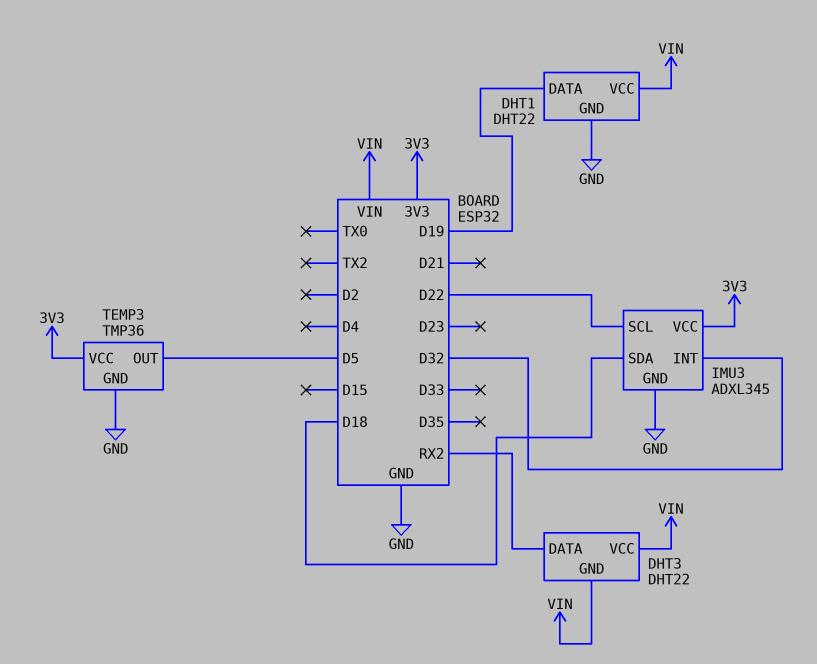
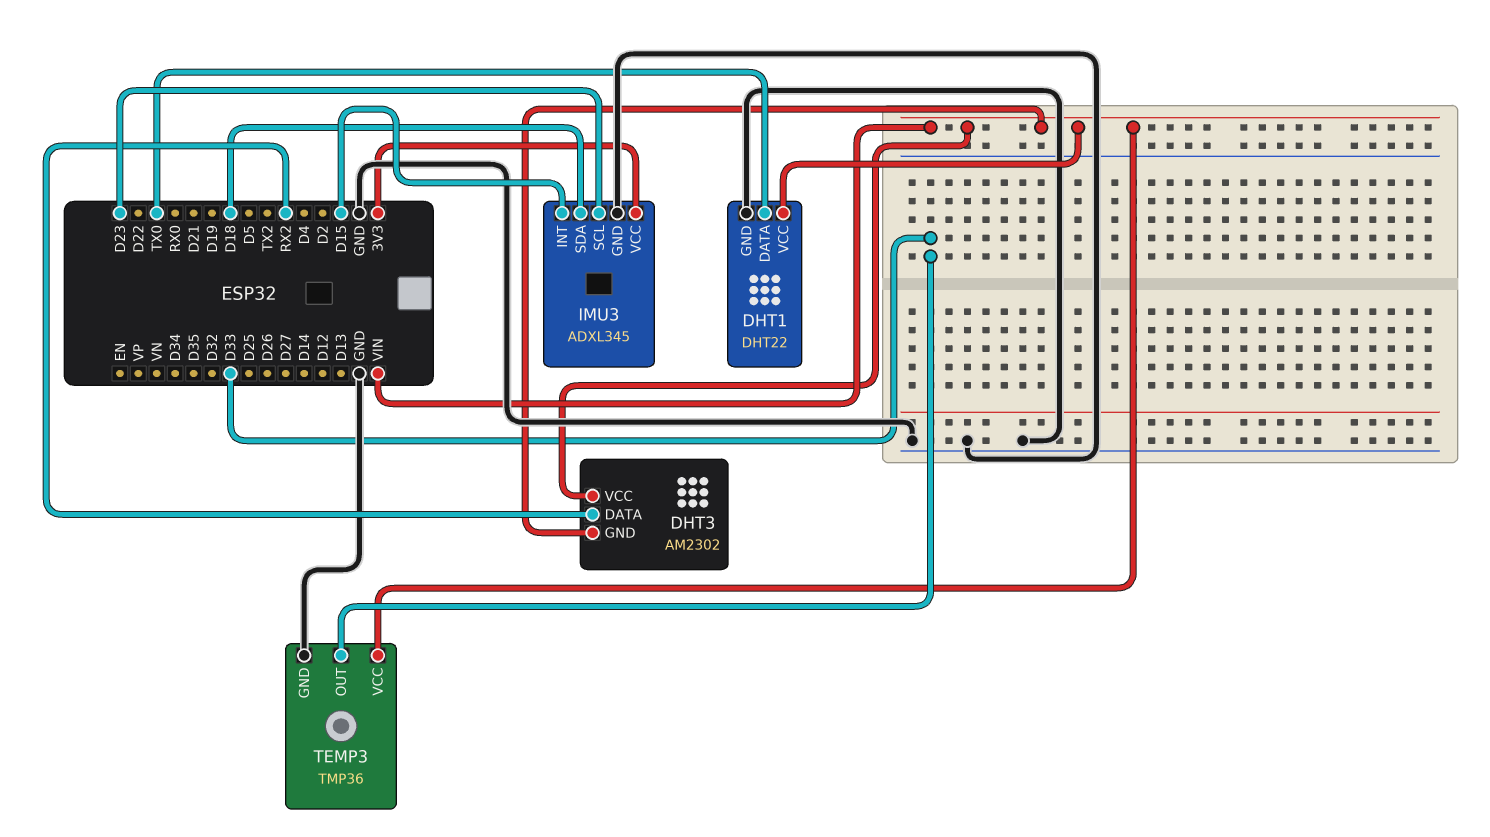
DHT1 pin DATA: D19 -> TX0
DHT3: DHT22 -> AM2302
IMU3 pin INT: D32 -> D15
IMU3 pin SCL: D22 -> D23
TEMP3 pin OUT: D5 -> D33
TEMP3 pin VCC: 3V3 -> VIN

